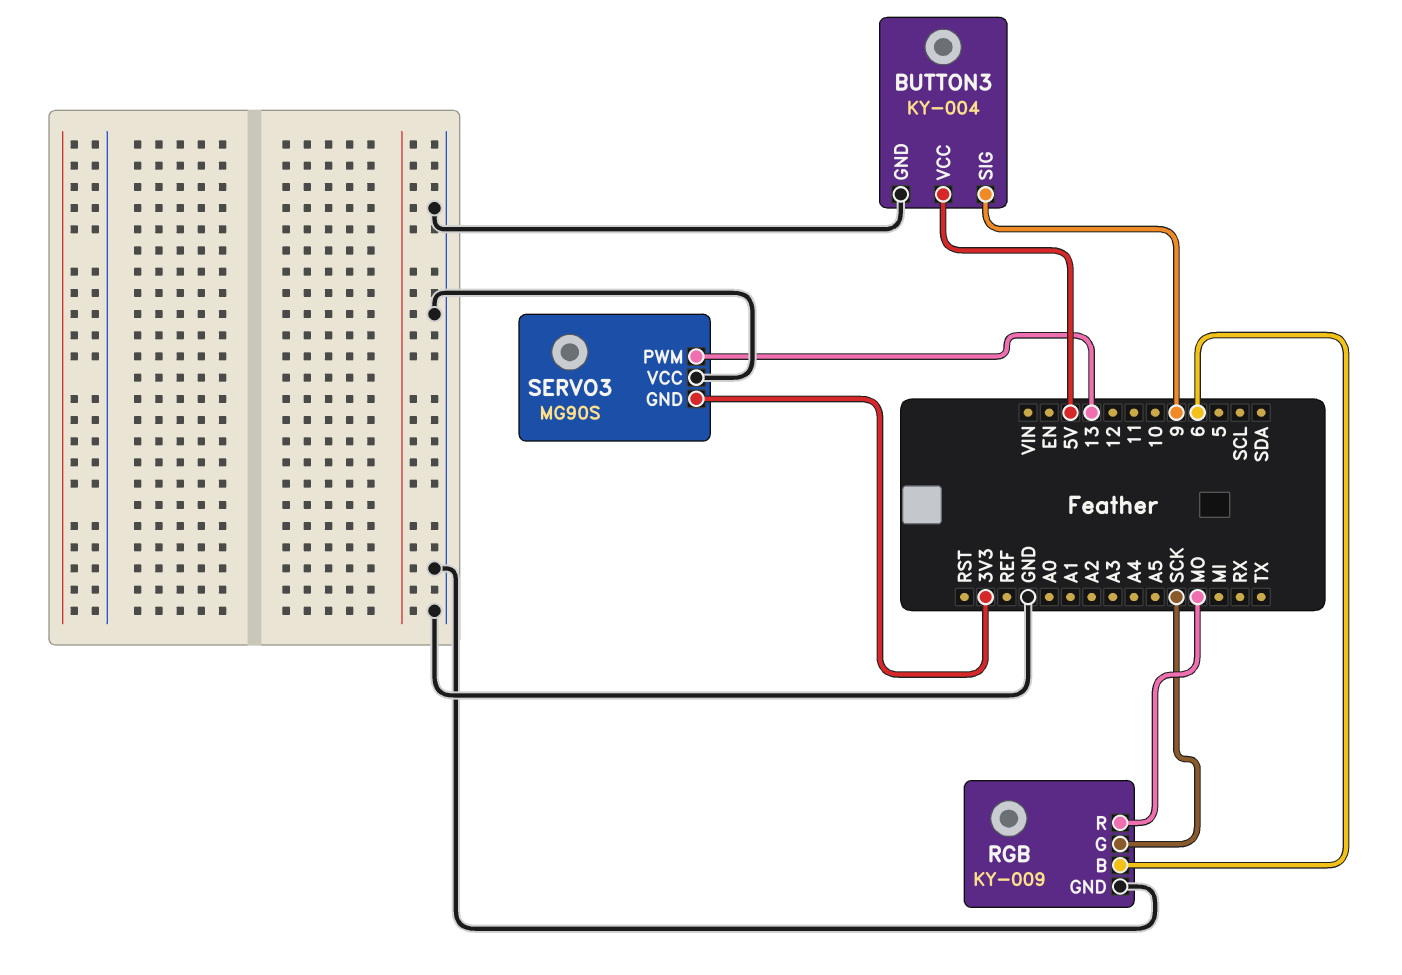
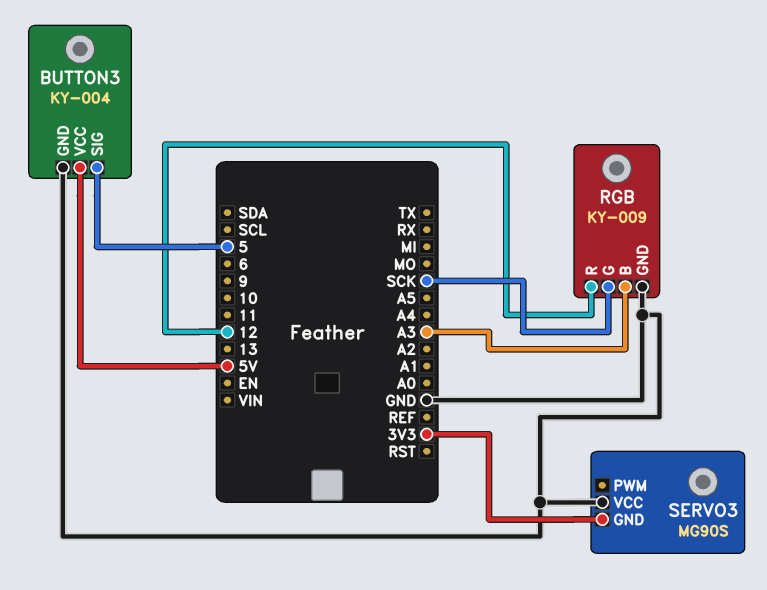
BUTTON3 pin SIG: 9 -> 5
RGB pin B: 6 -> A3
RGB pin R: MO -> 12
SERVO3 pin PWM: 13 -> none

